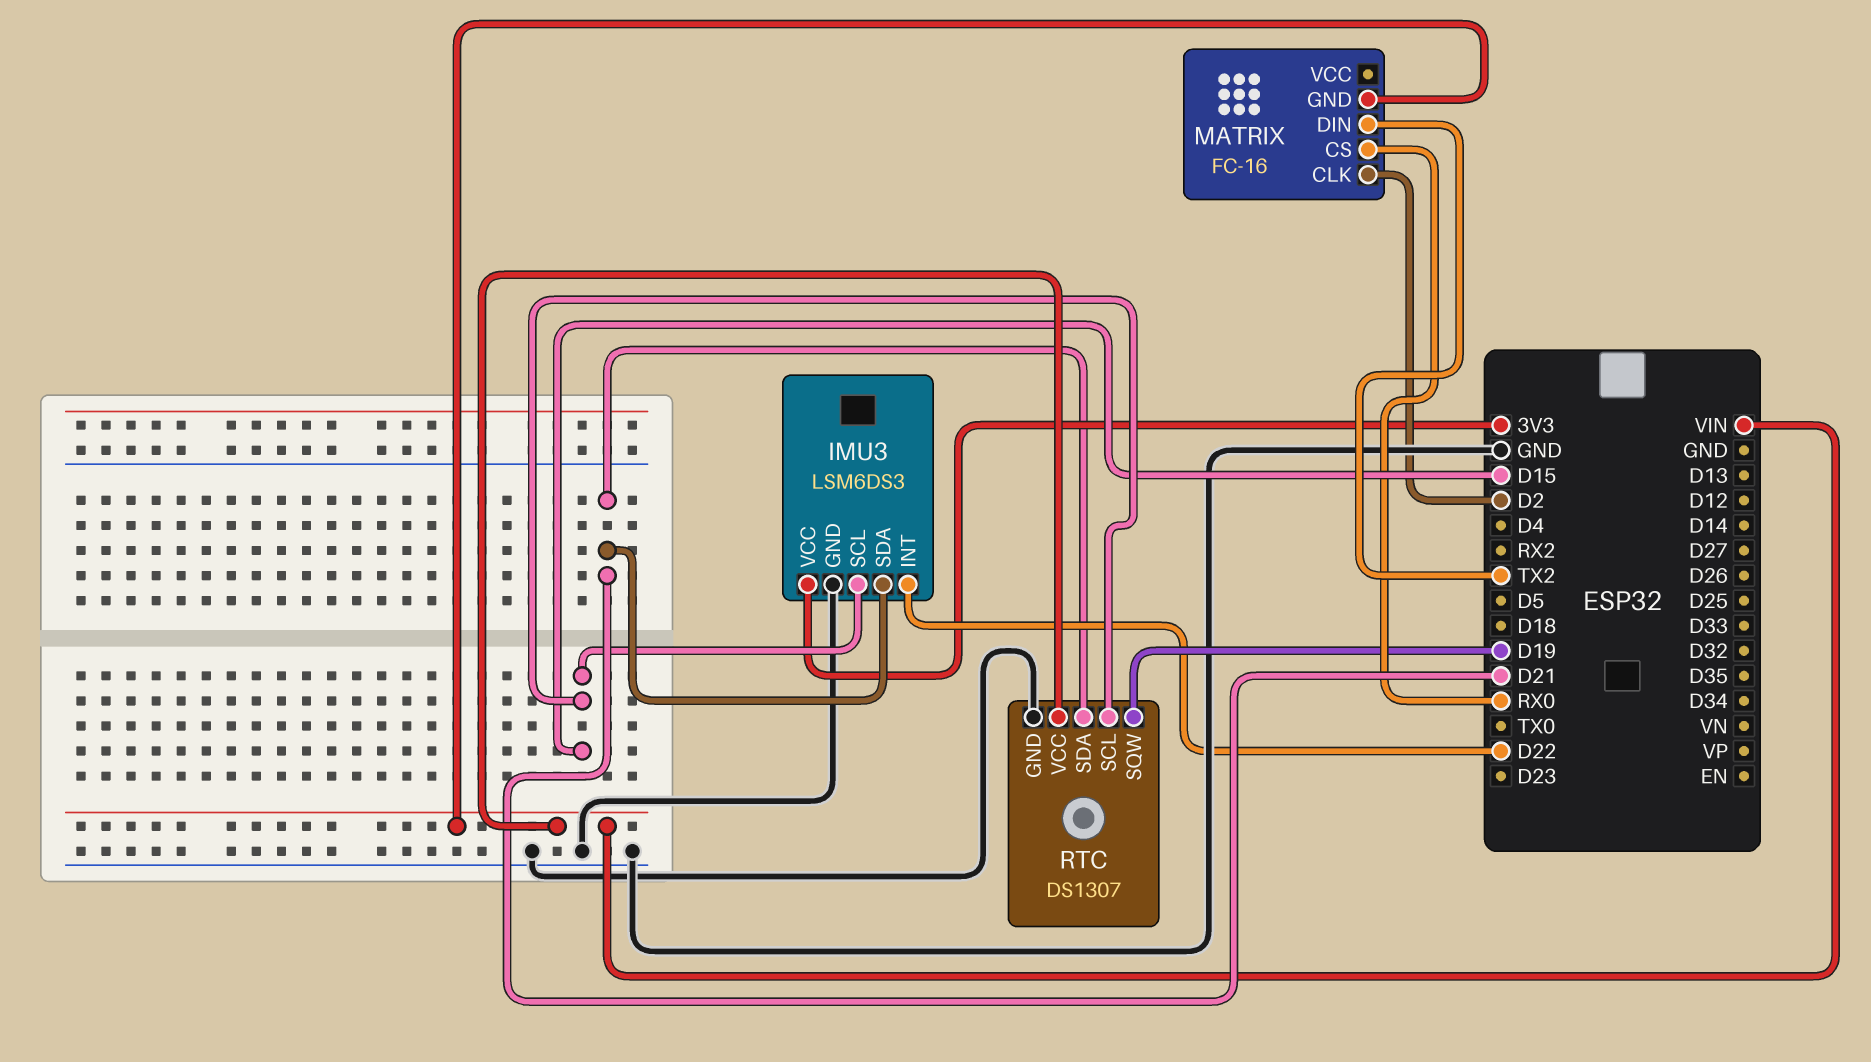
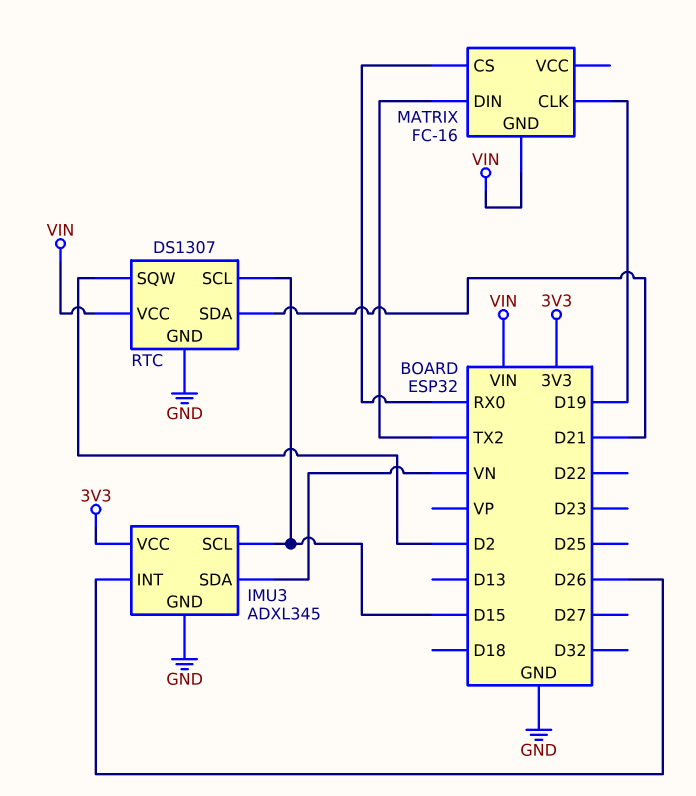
IMU3: LSM6DS3 -> ADXL345
IMU3 pin INT: D22 -> D26
IMU3 pin SDA: D21 -> VN
MATRIX pin CLK: D2 -> D19
RTC pin SQW: D19 -> D2

